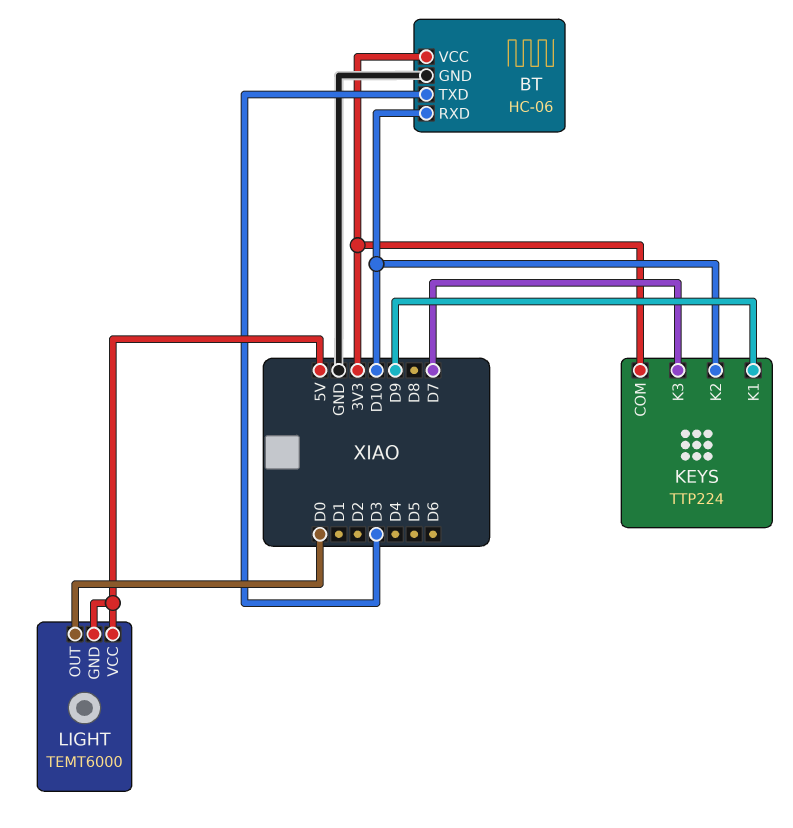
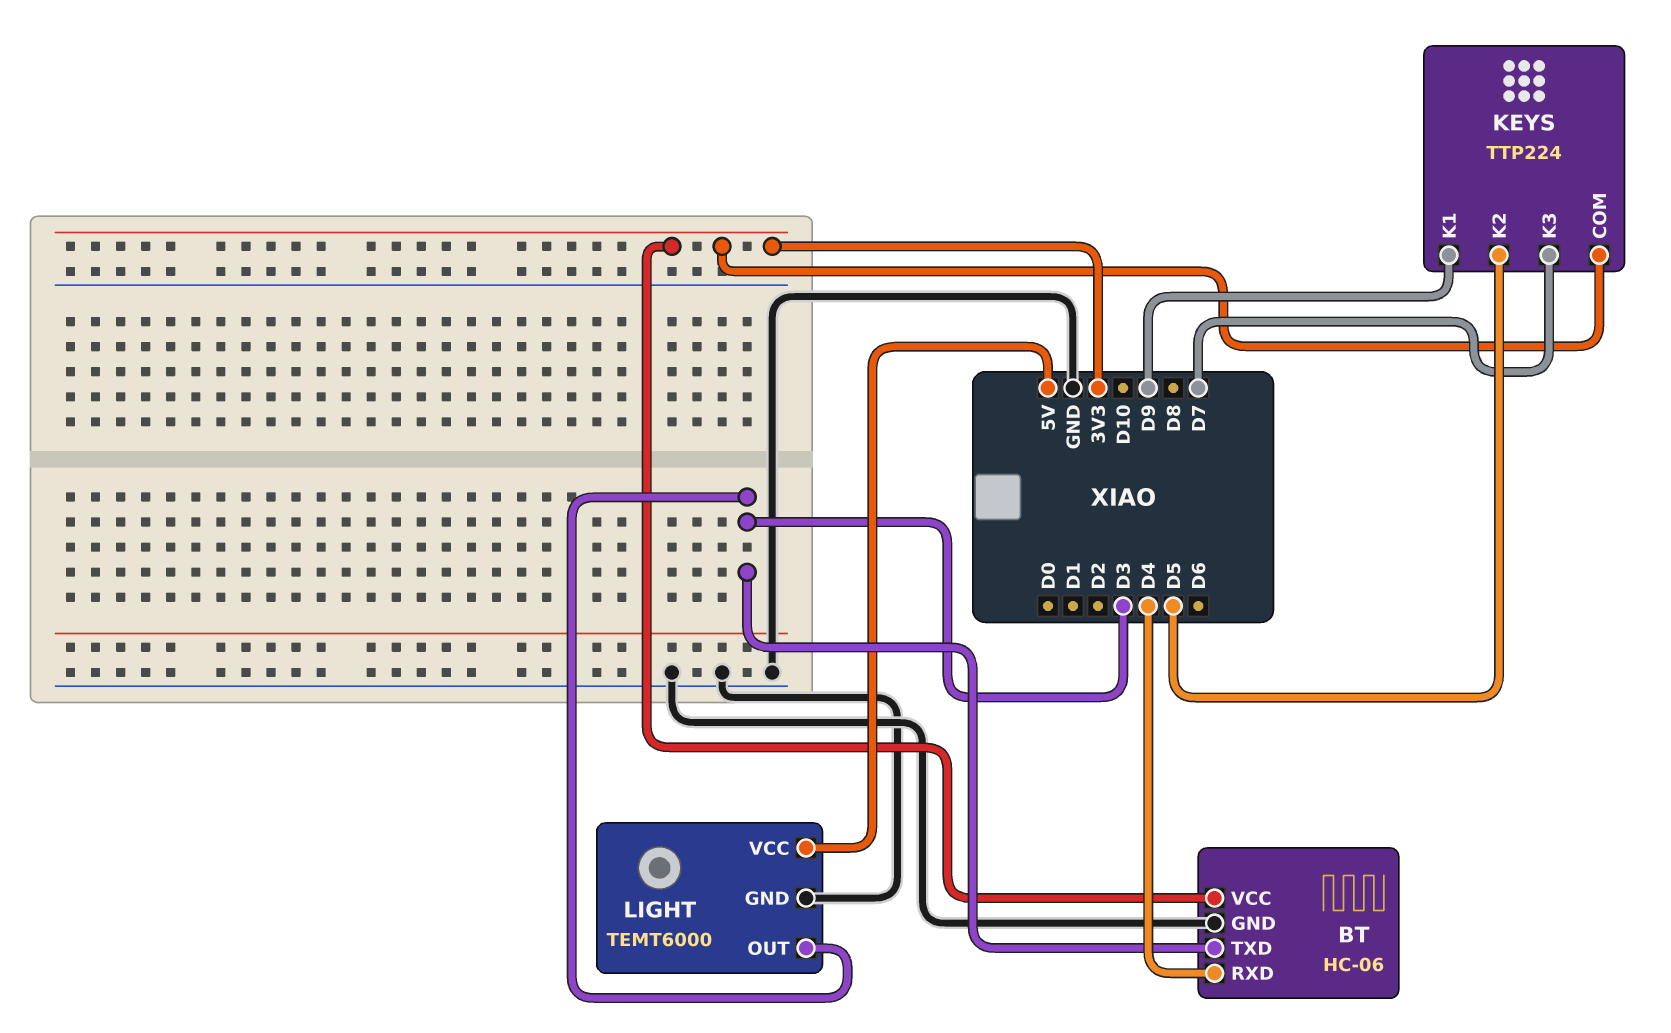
BT pin RXD: D10 -> D4
KEYS pin K2: D10 -> D5
LIGHT pin GND: 5V -> GND
LIGHT pin OUT: D0 -> D3

